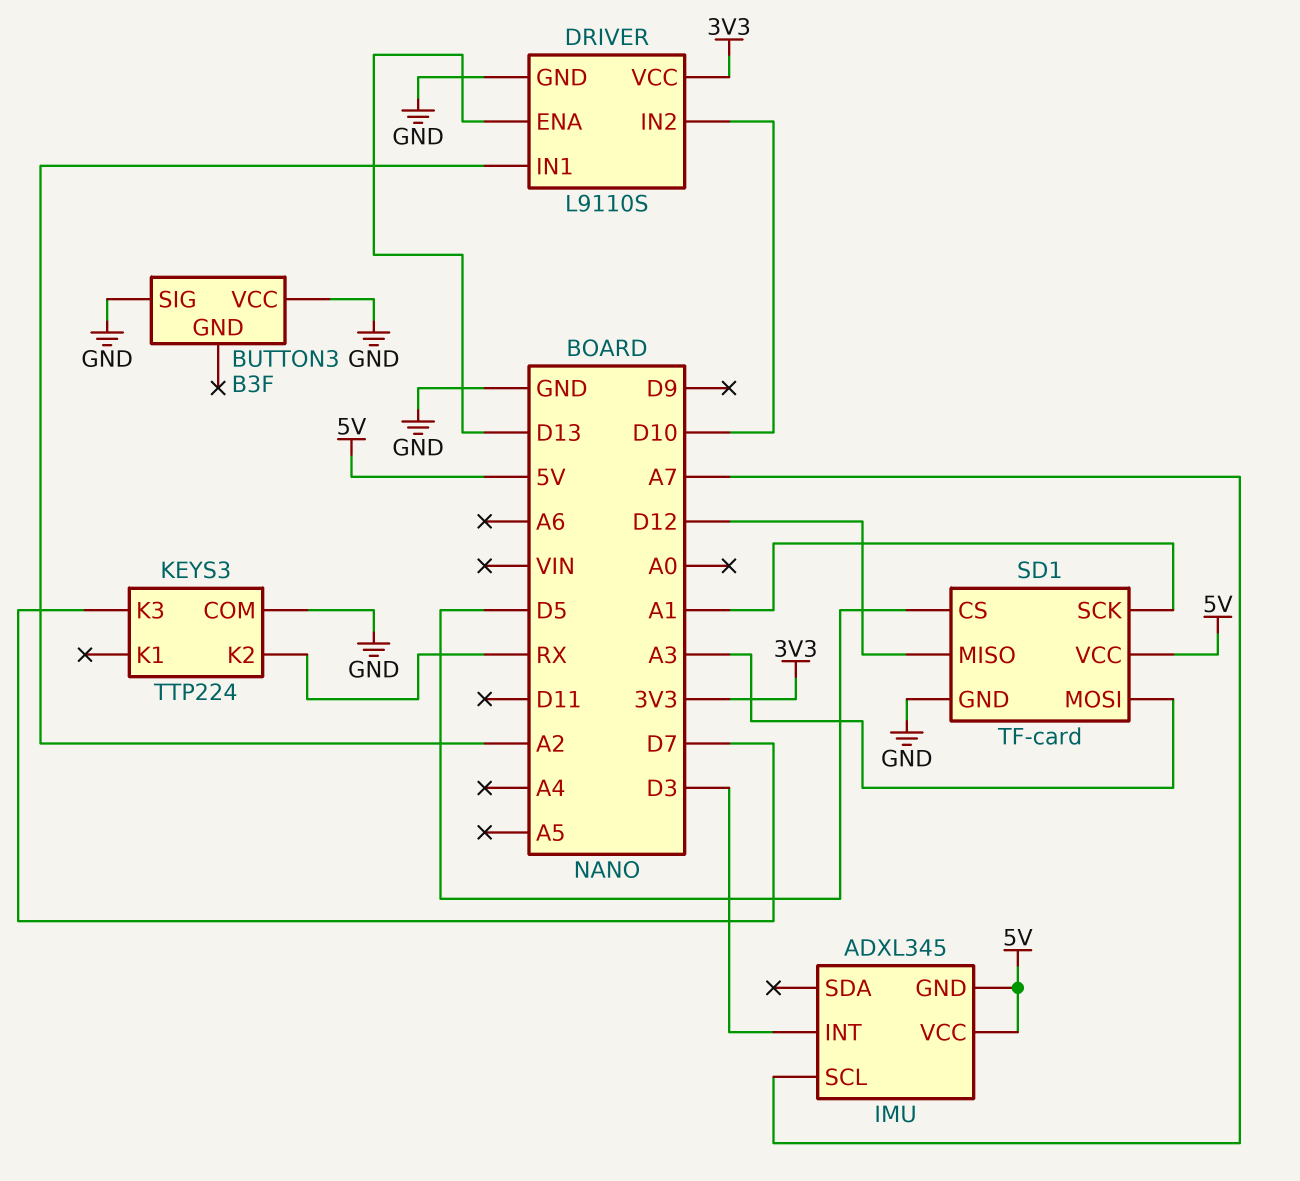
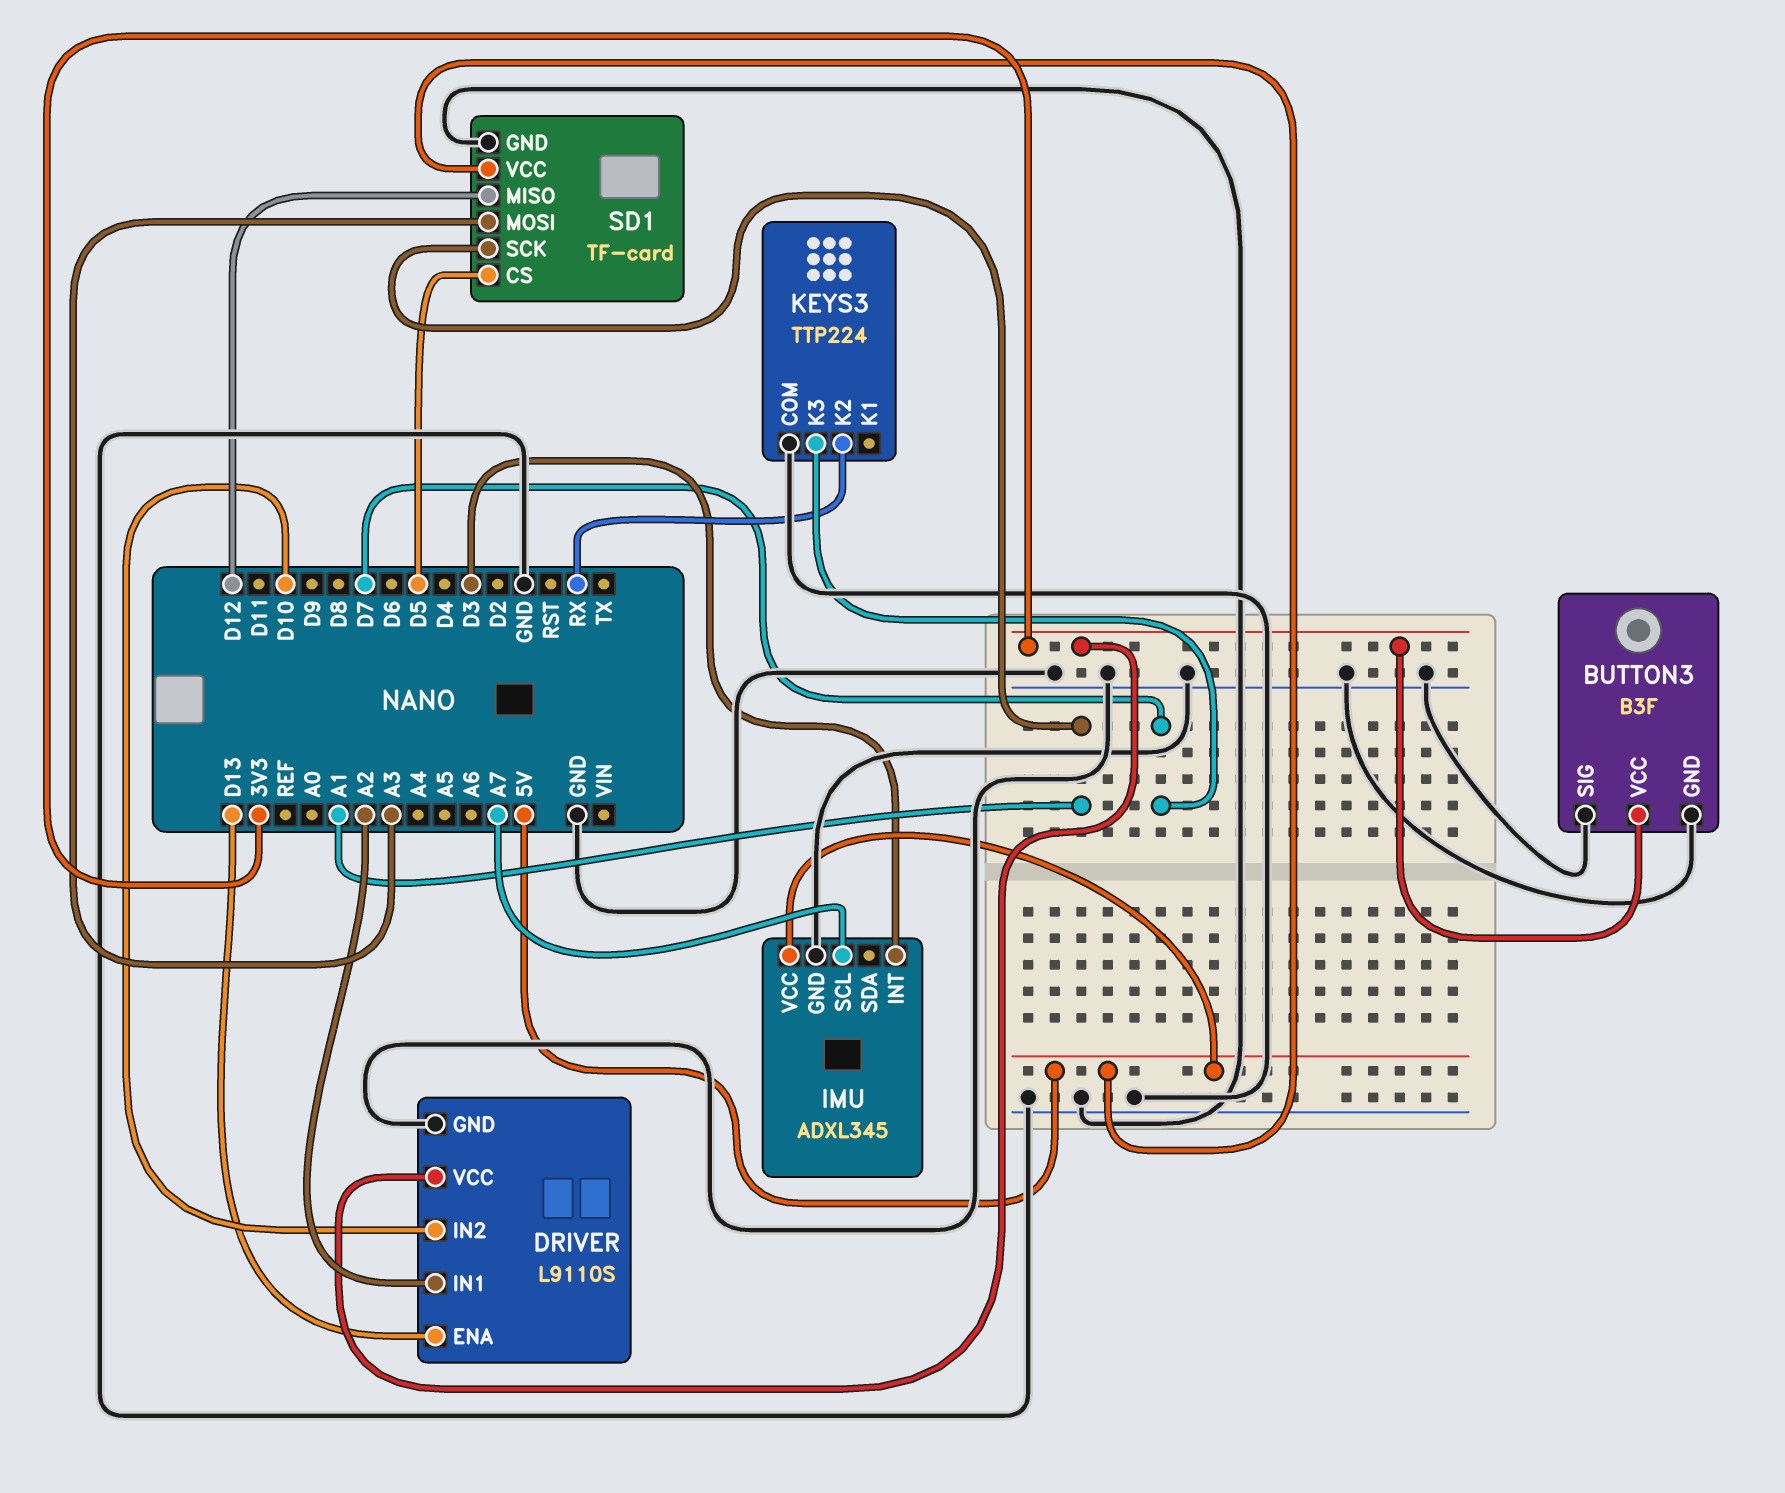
BUTTON3 pin GND: none -> GND
BUTTON3 pin VCC: GND -> 3V3
IMU pin GND: 5V -> GND

